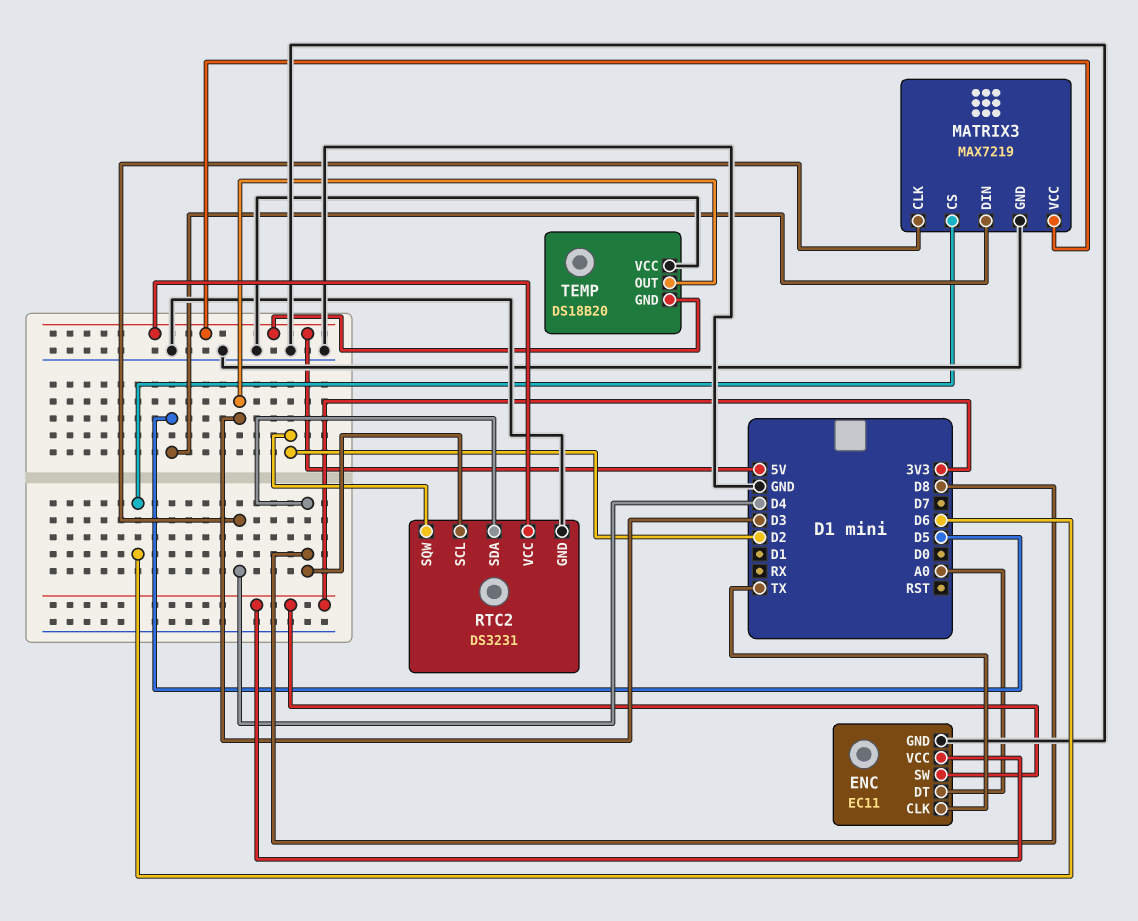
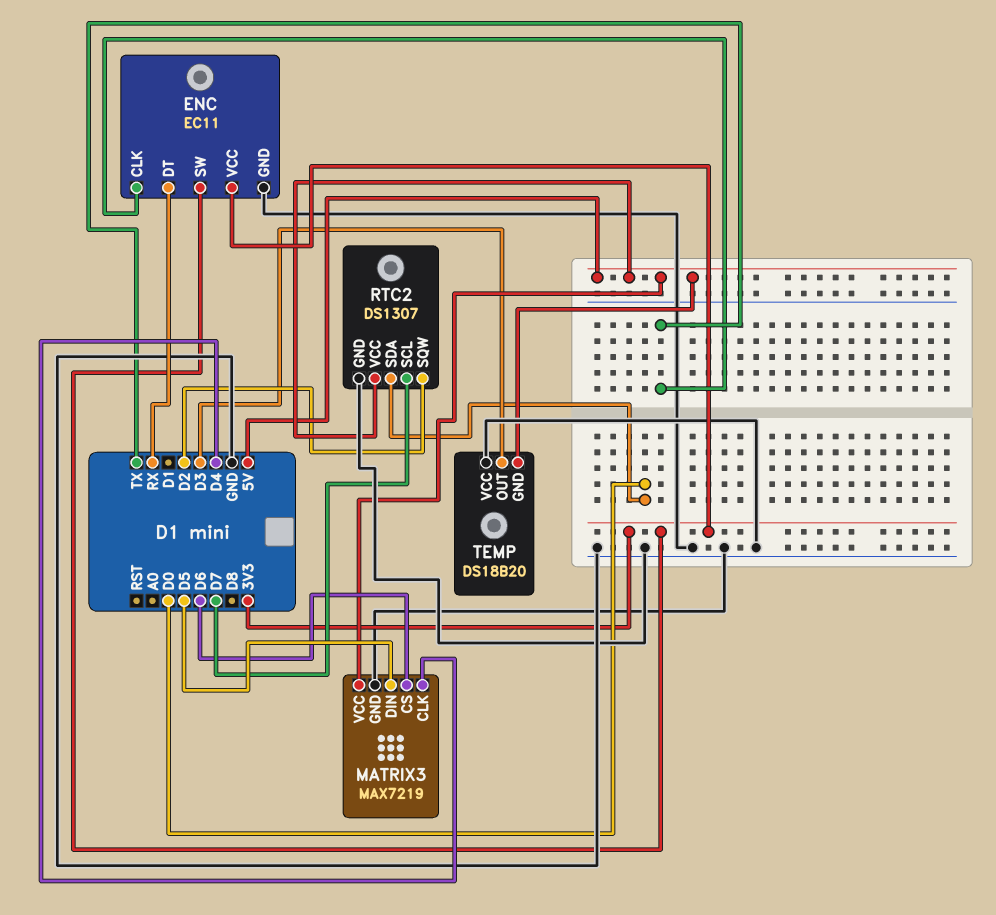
ENC pin DT: A0 -> RX
RTC2: DS3231 -> DS1307
RTC2 pin SCL: D8 -> D7
RTC2 pin SDA: D8 -> D0

